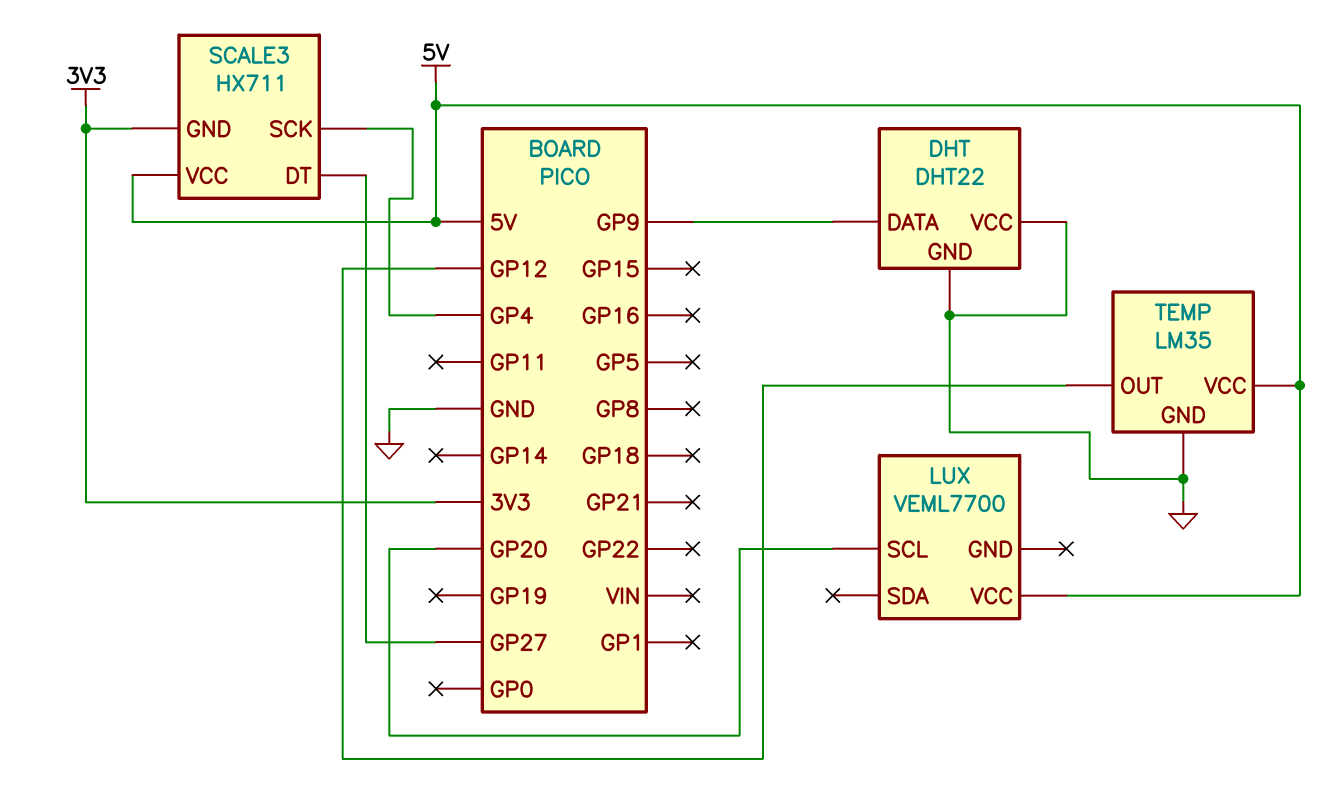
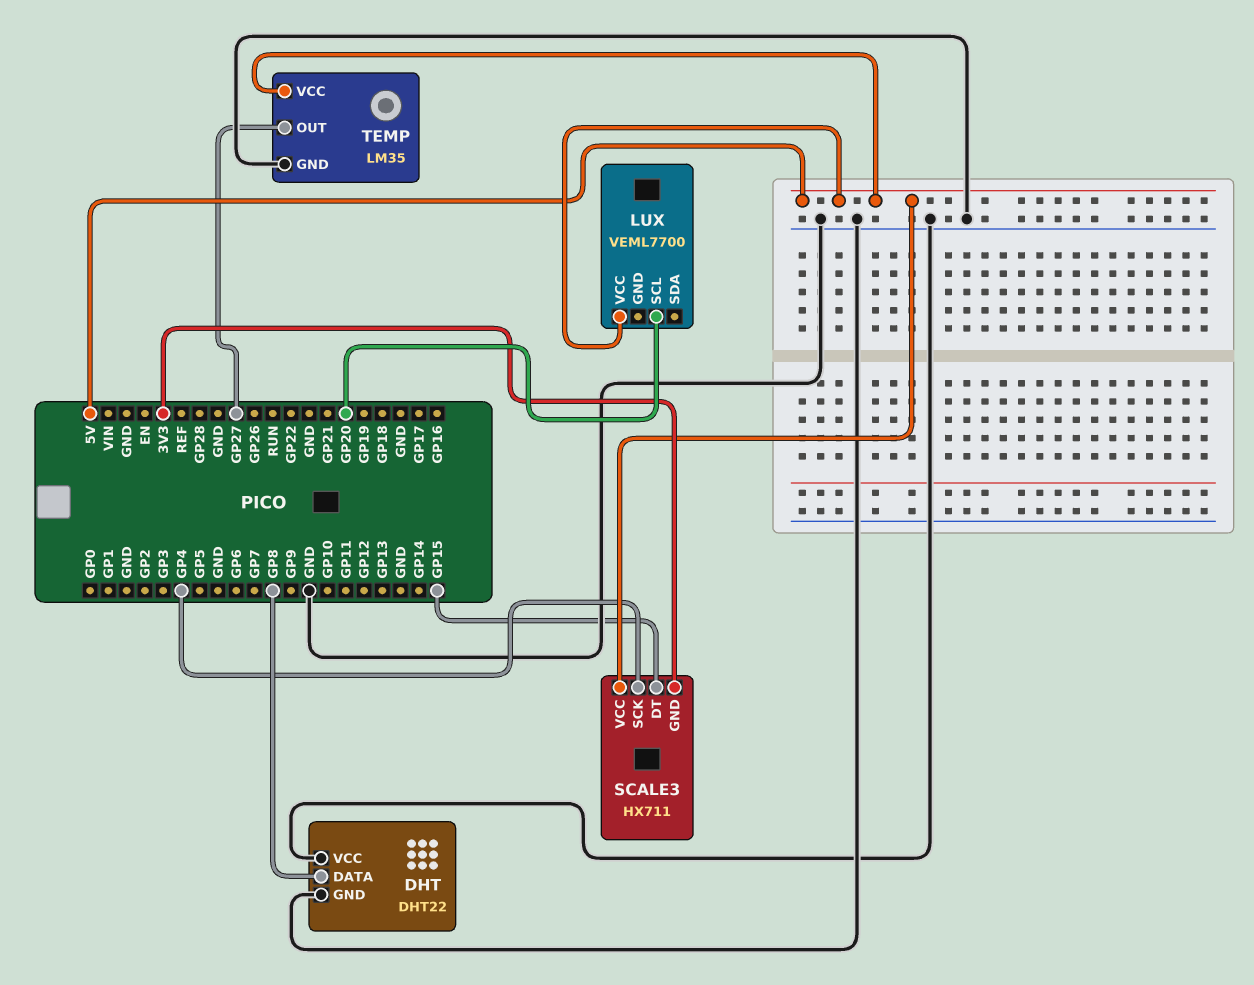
DHT pin DATA: GP9 -> GP8
SCALE3 pin DT: GP27 -> GP15
TEMP pin OUT: GP12 -> GP27

